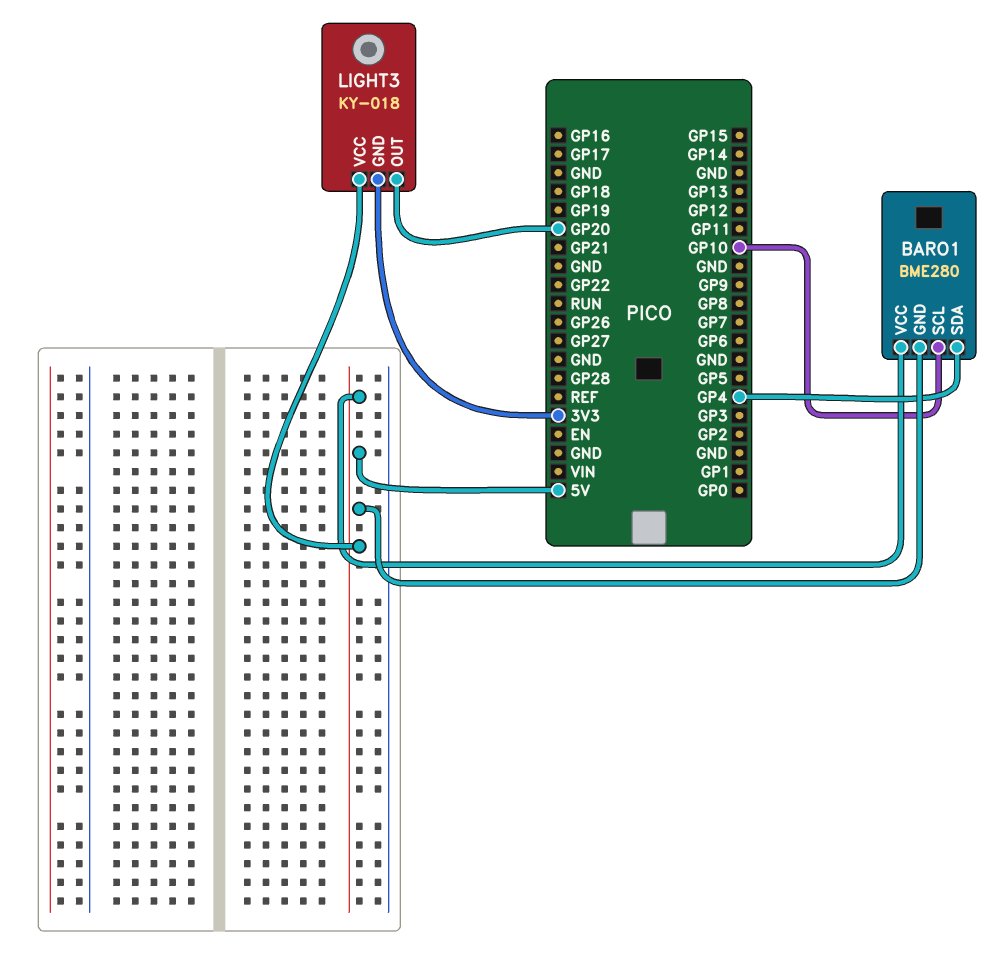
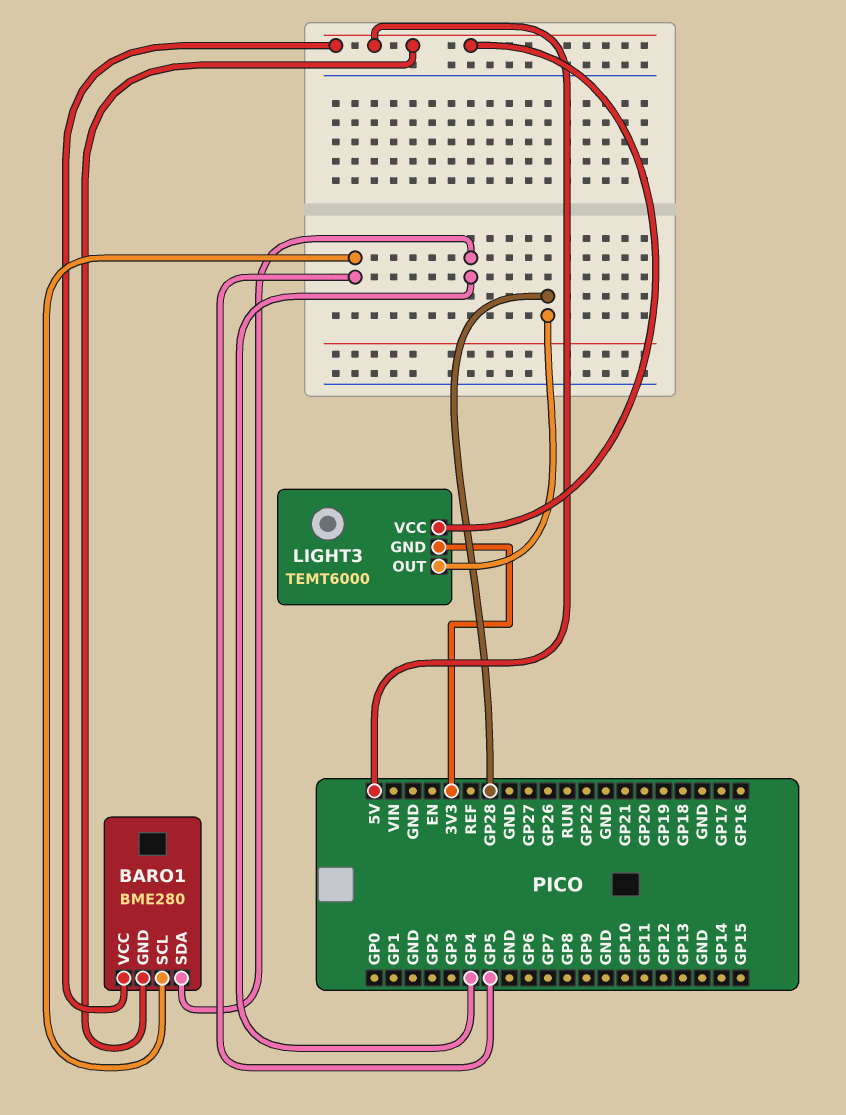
BARO1 pin SCL: GP10 -> GP5
LIGHT3: KY-018 -> TEMT6000
LIGHT3 pin OUT: GP20 -> GP28

